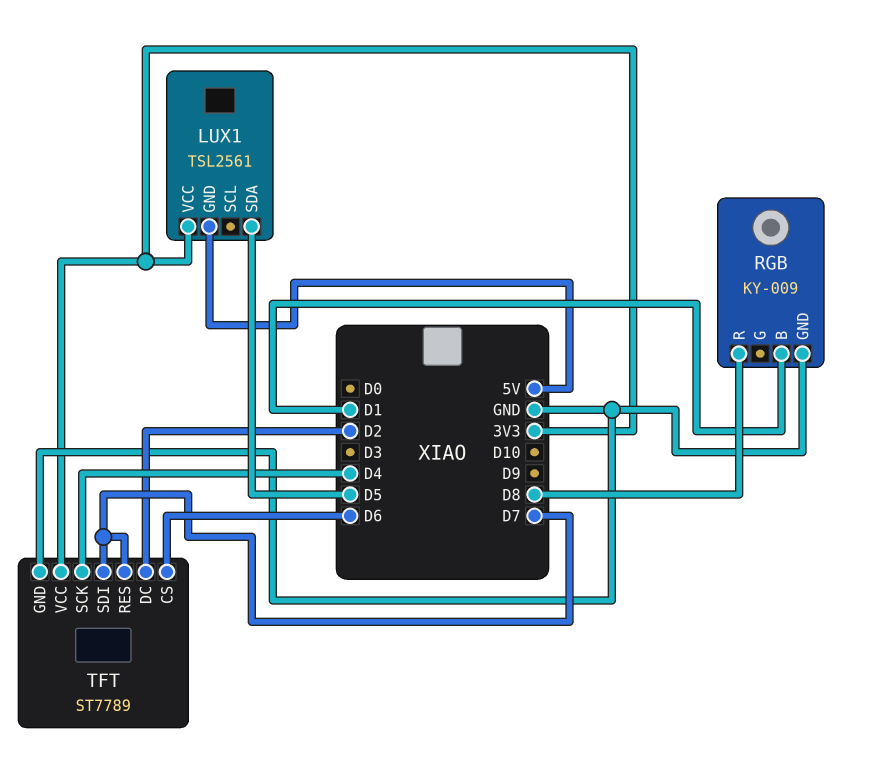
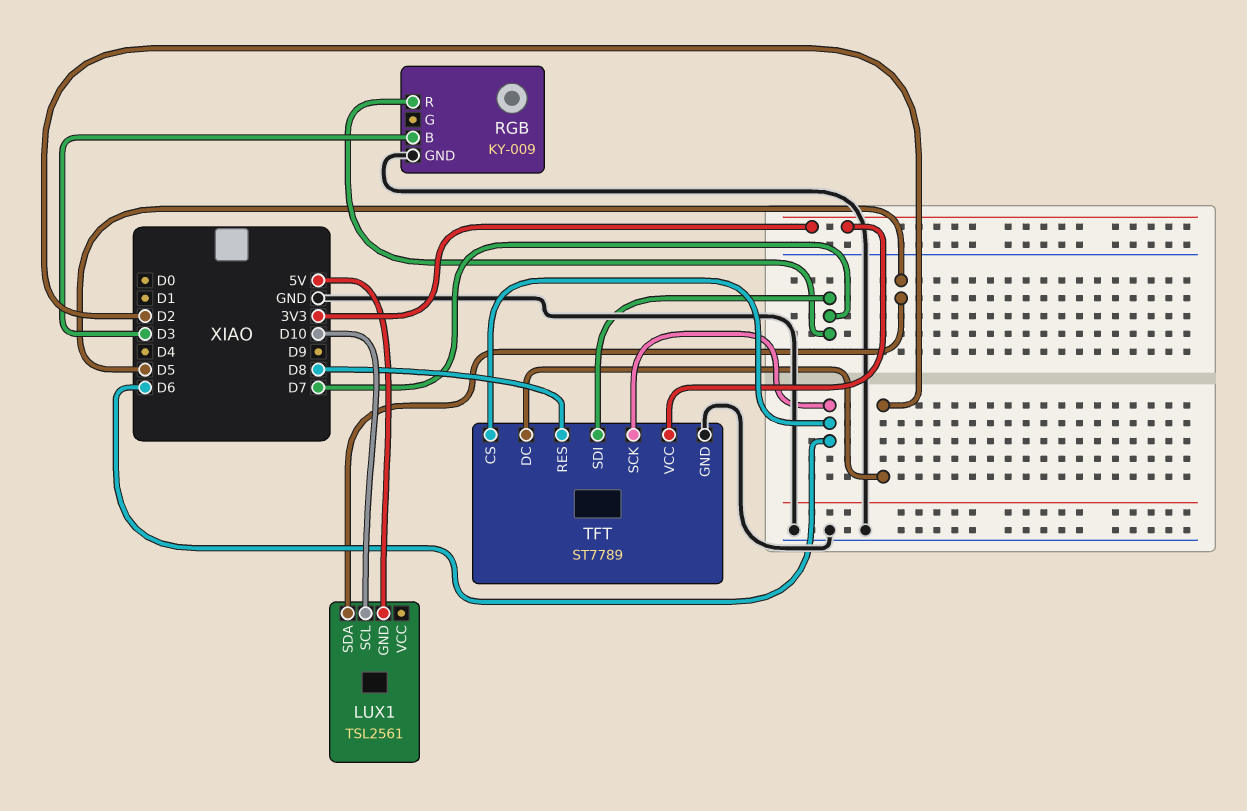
LUX1 pin SCL: none -> D10
LUX1 pin VCC: 3V3 -> none
RGB pin B: D1 -> D3
RGB pin R: D8 -> D7
TFT pin RES: D7 -> D8
TFT pin SCK: D4 -> D6

